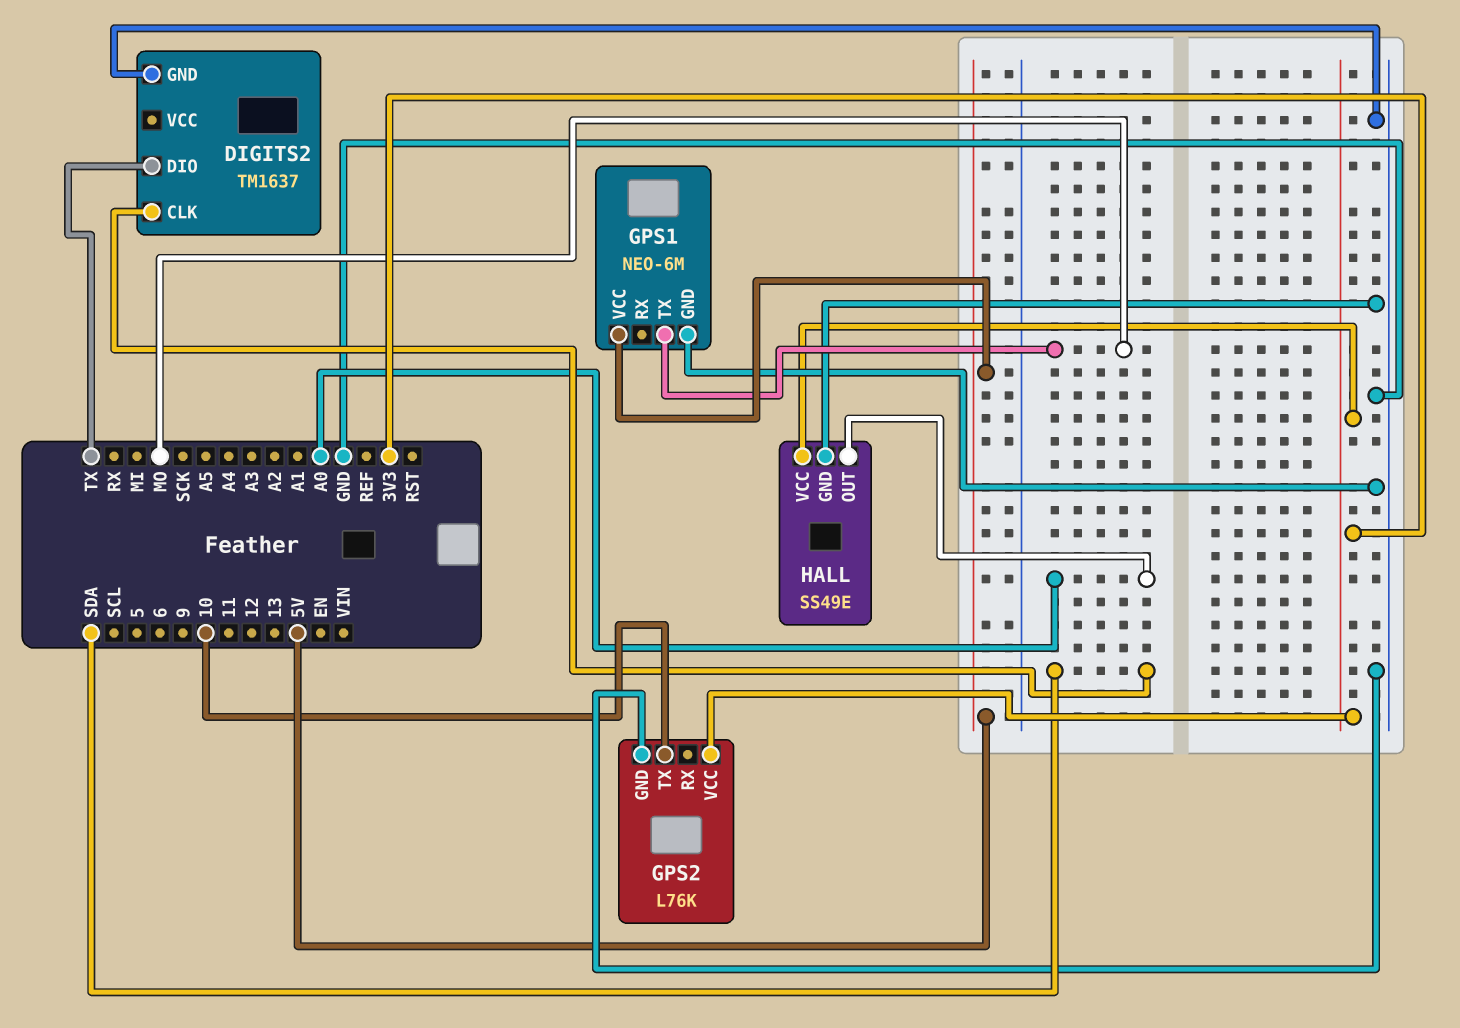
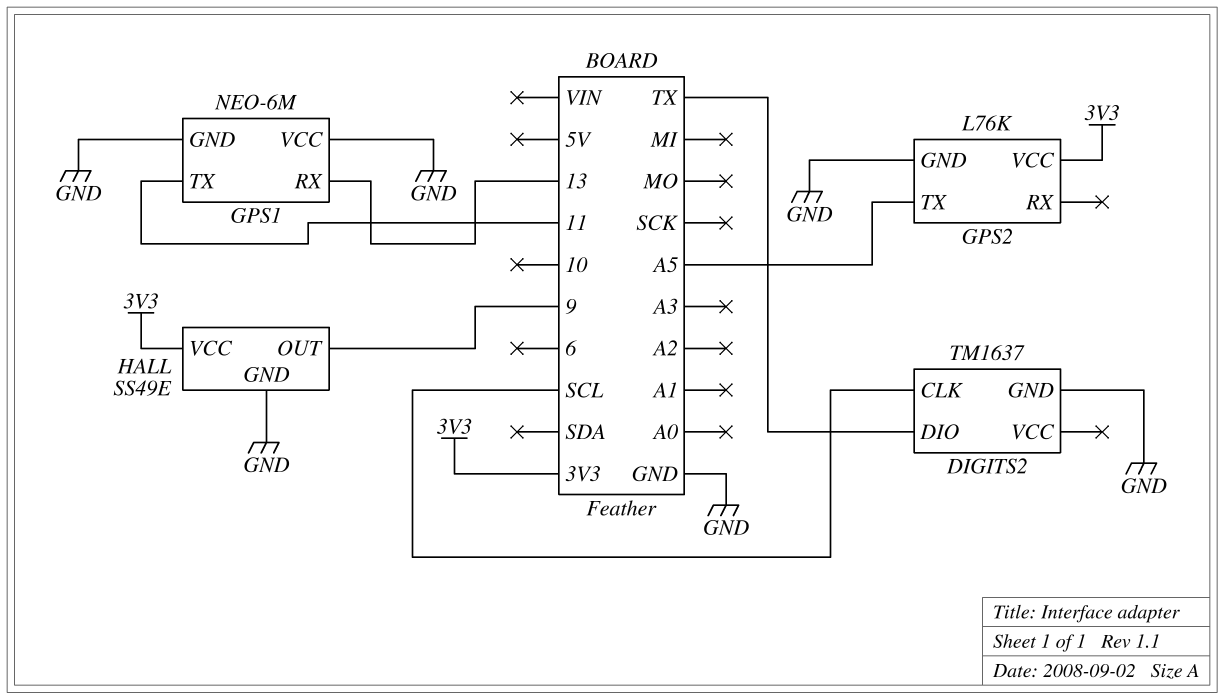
DIGITS2 pin CLK: SDA -> SCL
GPS1 pin RX: none -> 13
GPS1 pin TX: MO -> 11
GPS1 pin VCC: 5V -> GND
GPS2 pin TX: 10 -> A5
HALL pin OUT: A0 -> 9

